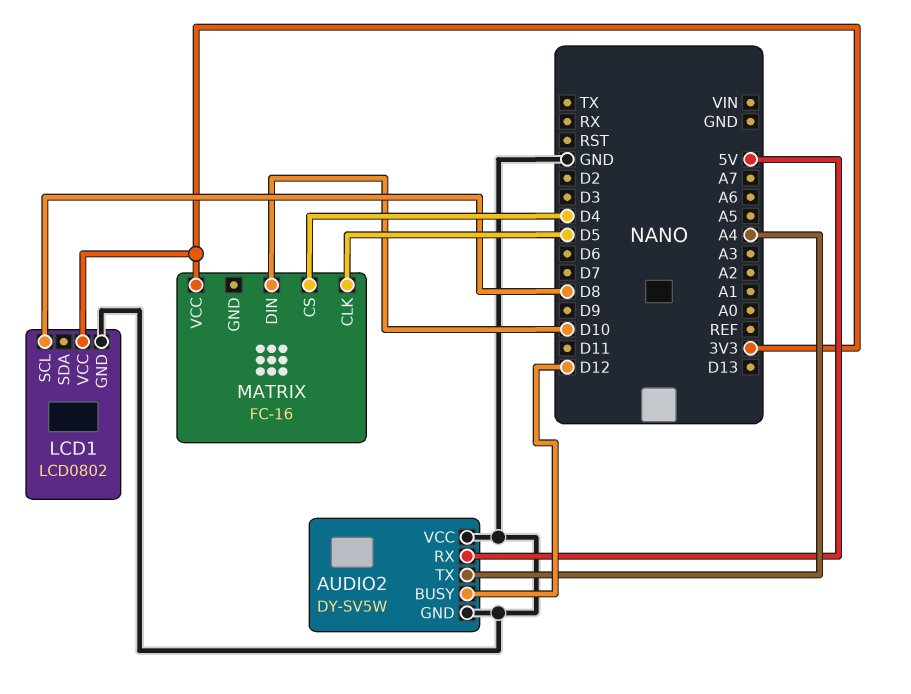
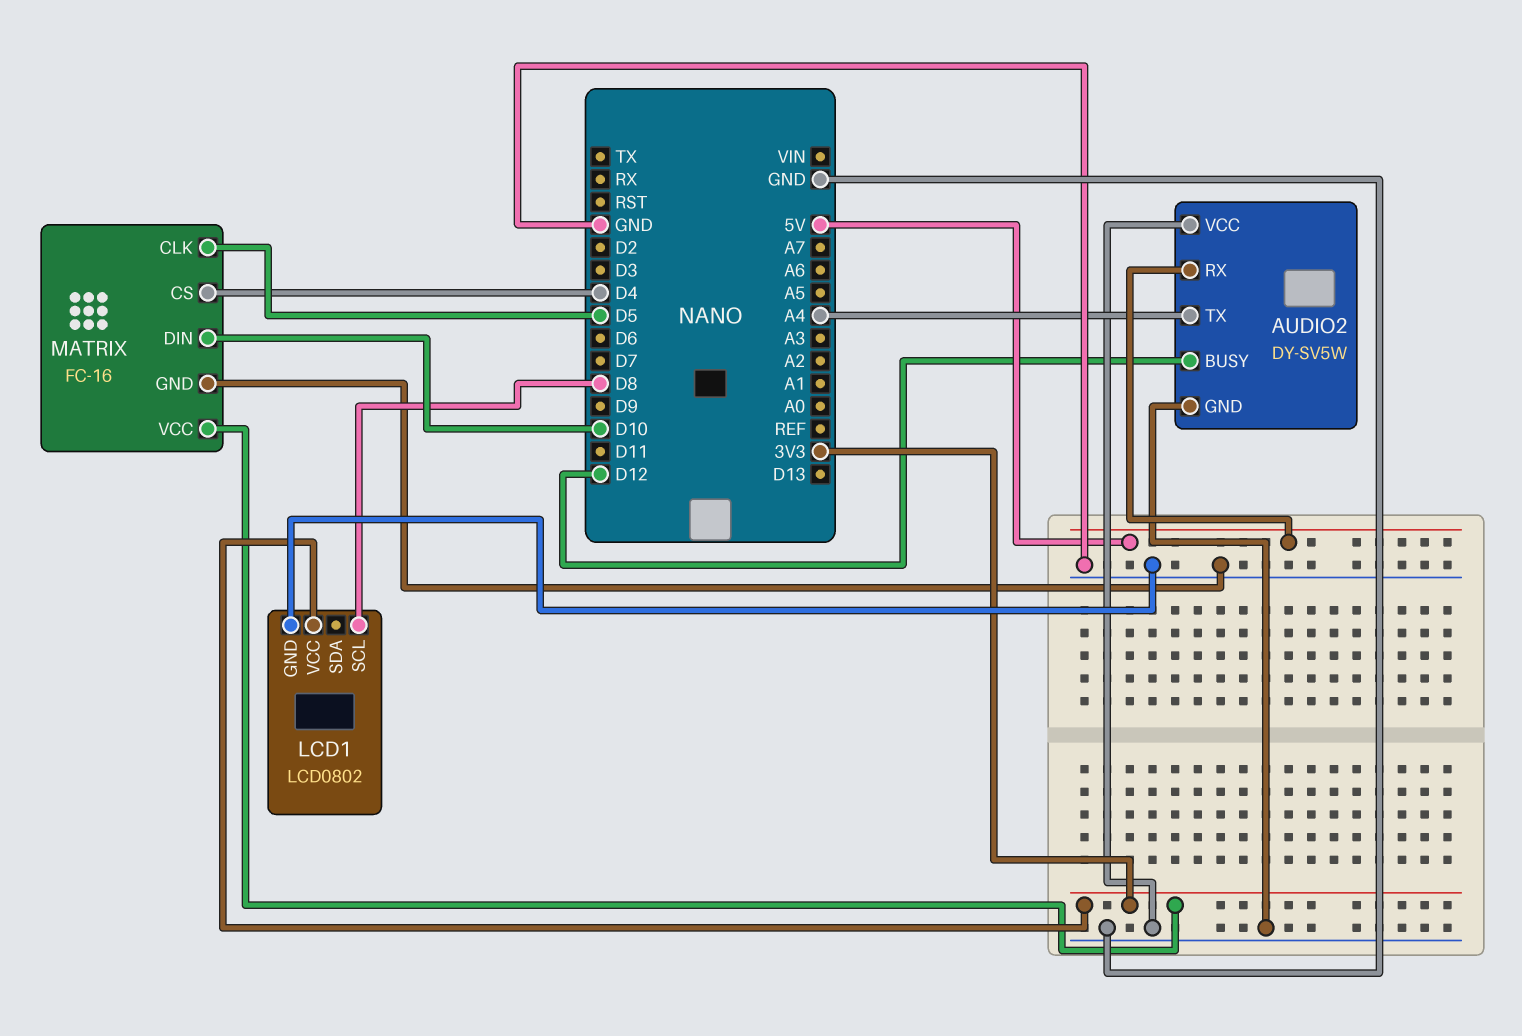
MATRIX pin GND: none -> GND

